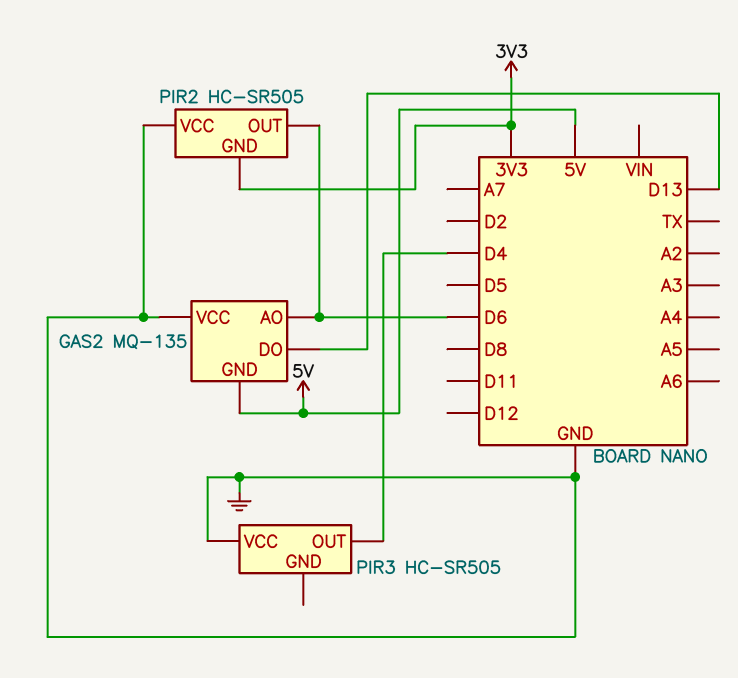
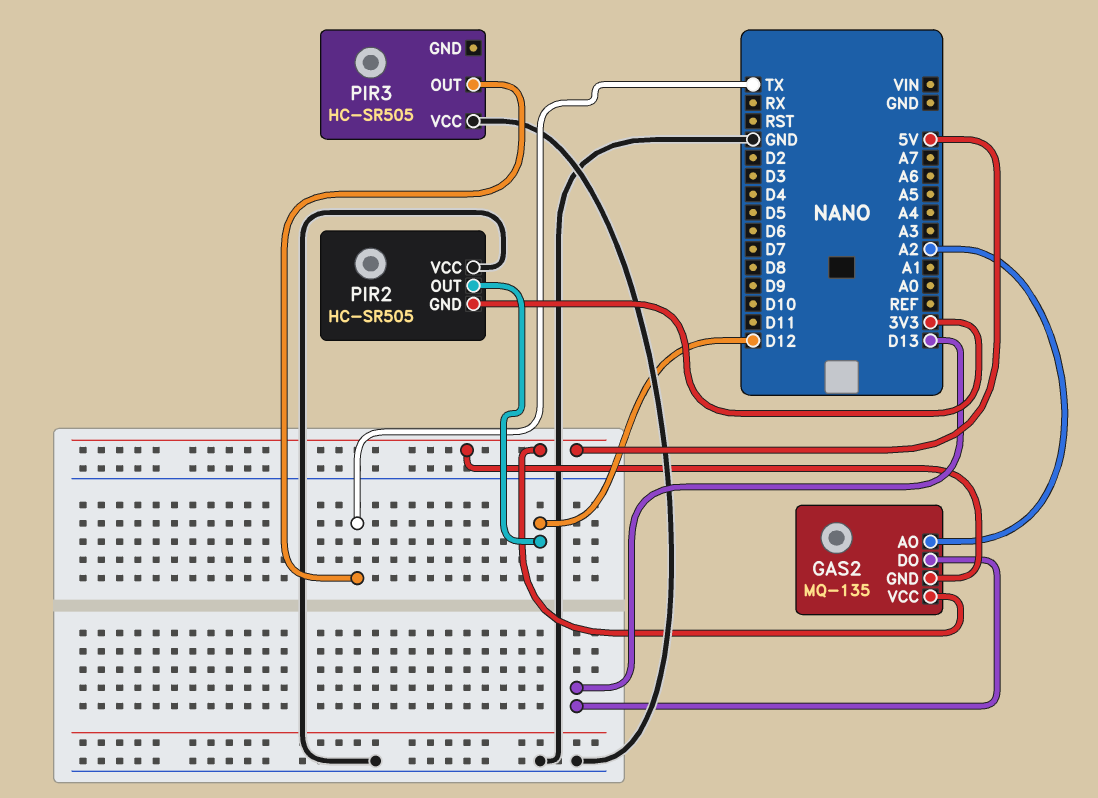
GAS2 pin AO: D6 -> A2
GAS2 pin VCC: GND -> 5V
PIR2 pin OUT: D6 -> D12
PIR3 pin OUT: D4 -> TX

